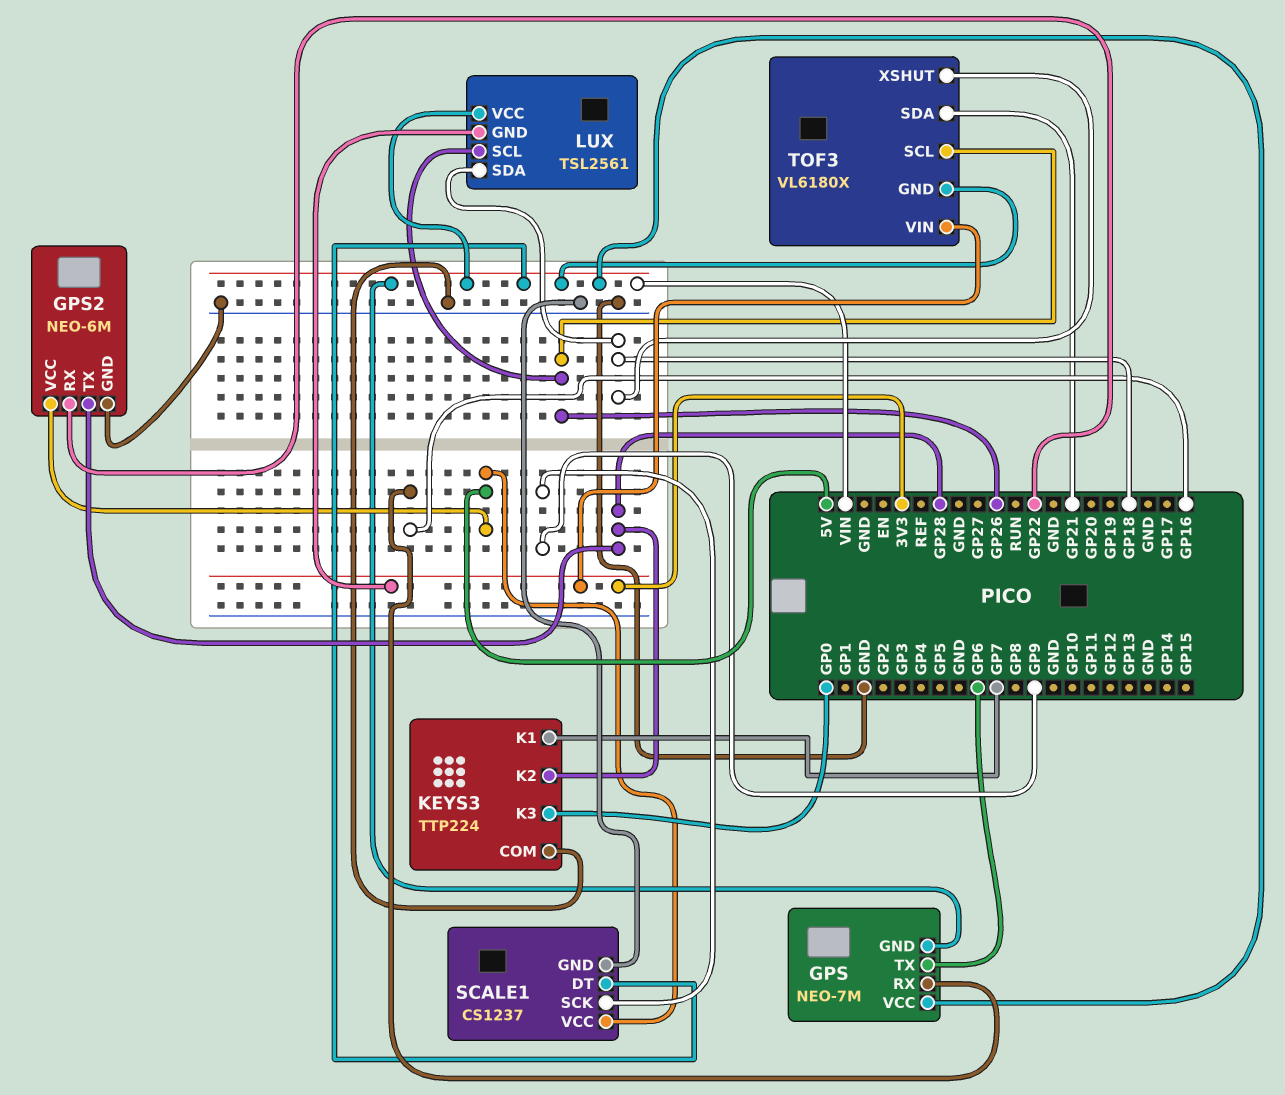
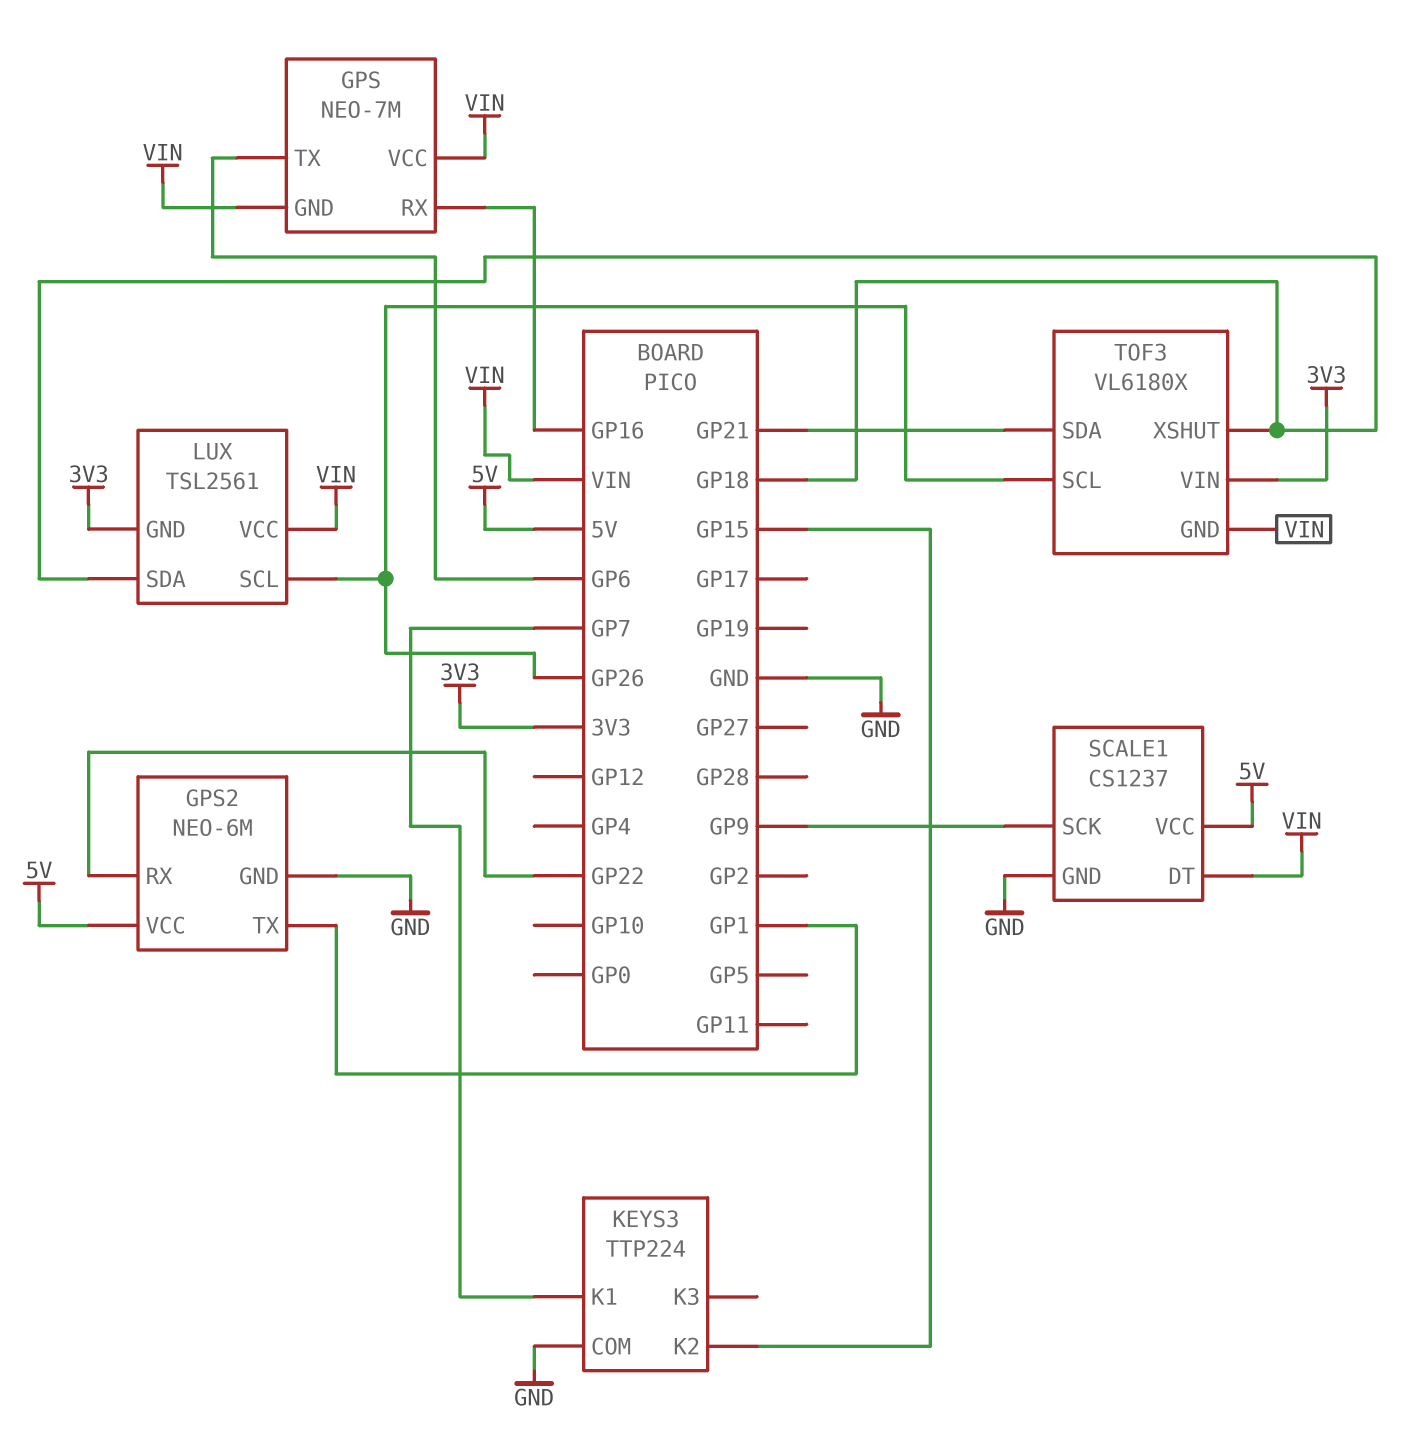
GPS2 pin TX: GP28 -> GP1
KEYS3 pin K2: GP28 -> GP15
KEYS3 pin K3: GP0 -> none

